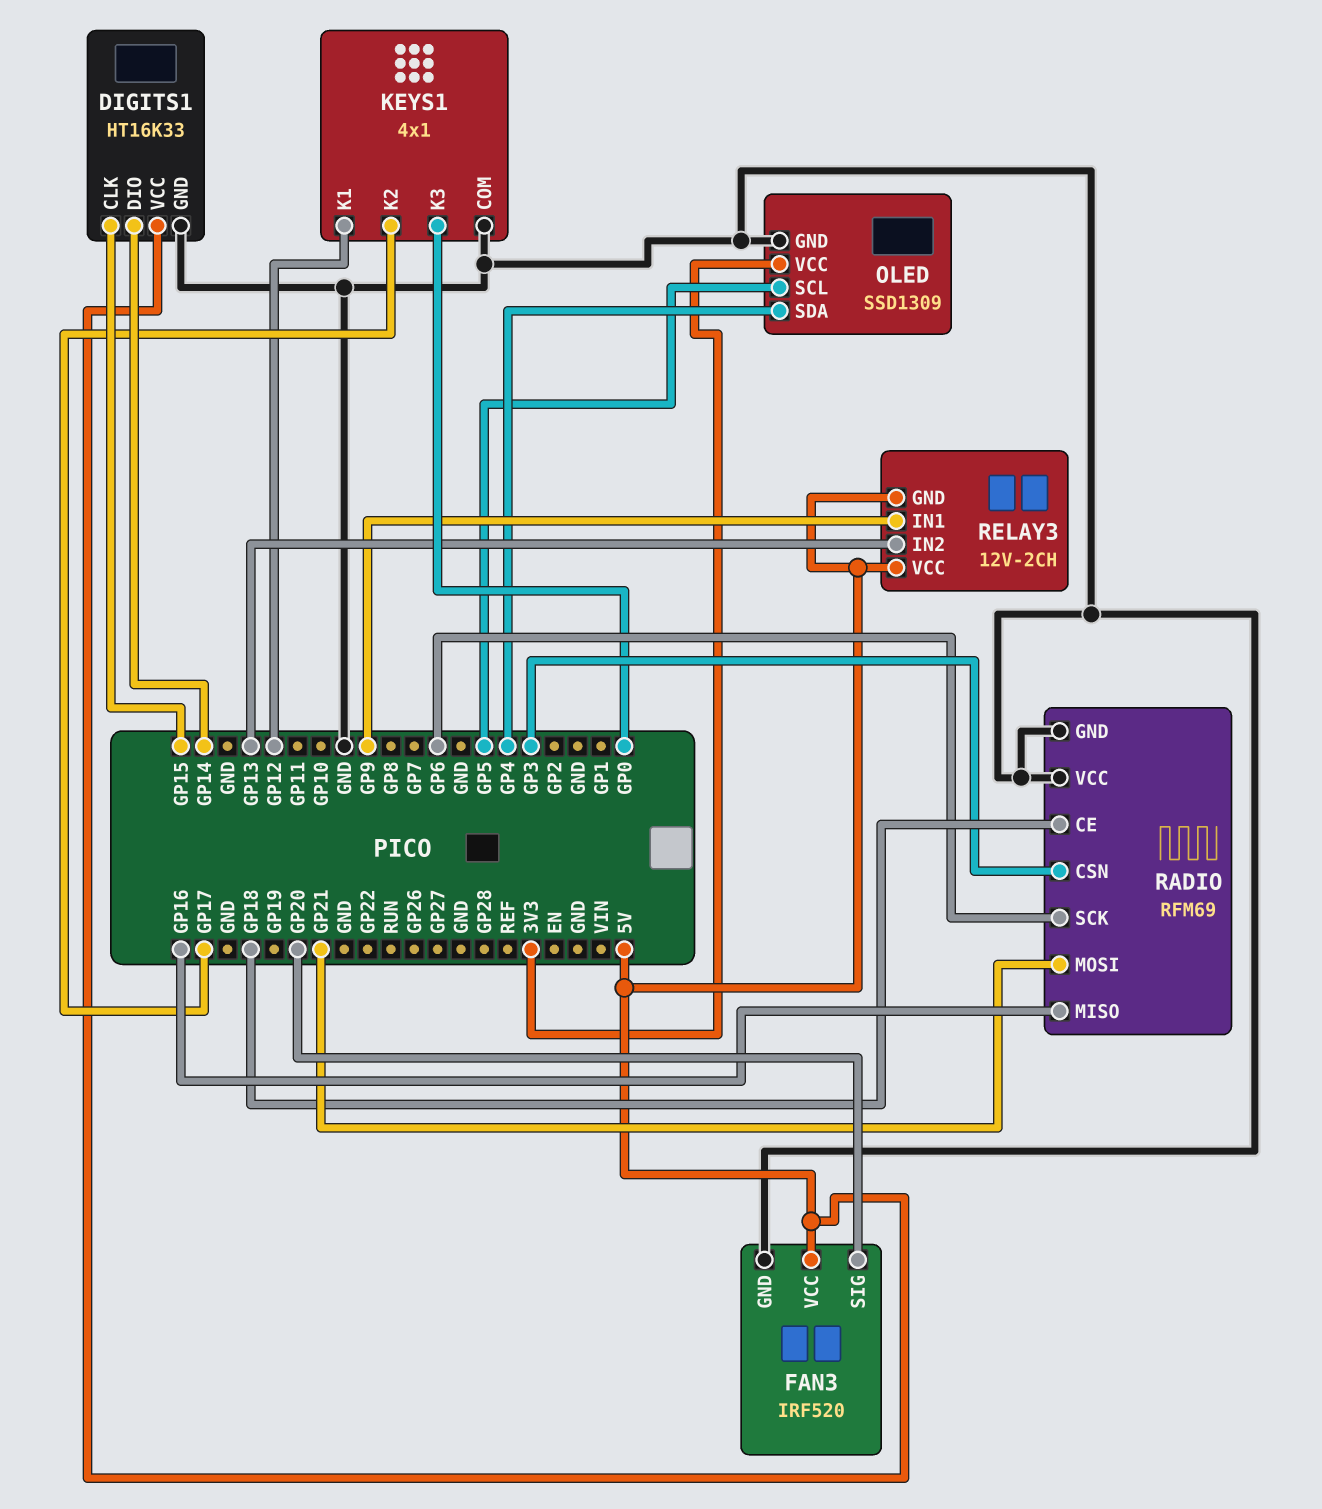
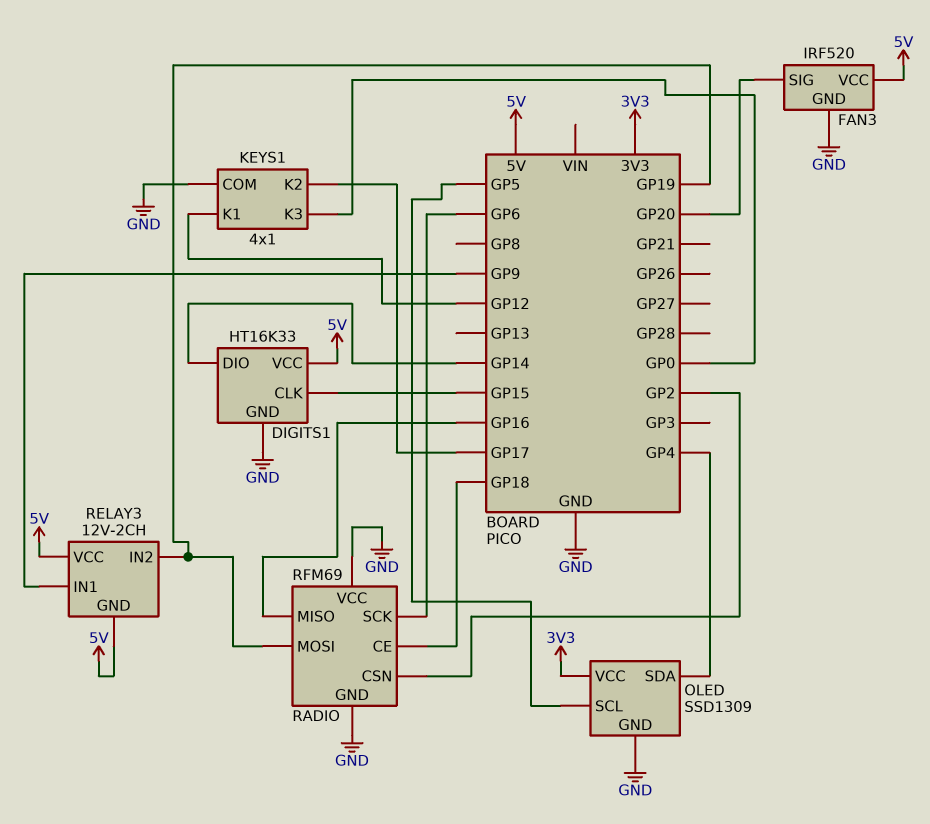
RADIO pin CSN: GP3 -> GP2
RADIO pin MOSI: GP21 -> GP19
RELAY3 pin IN2: GP13 -> GP19

